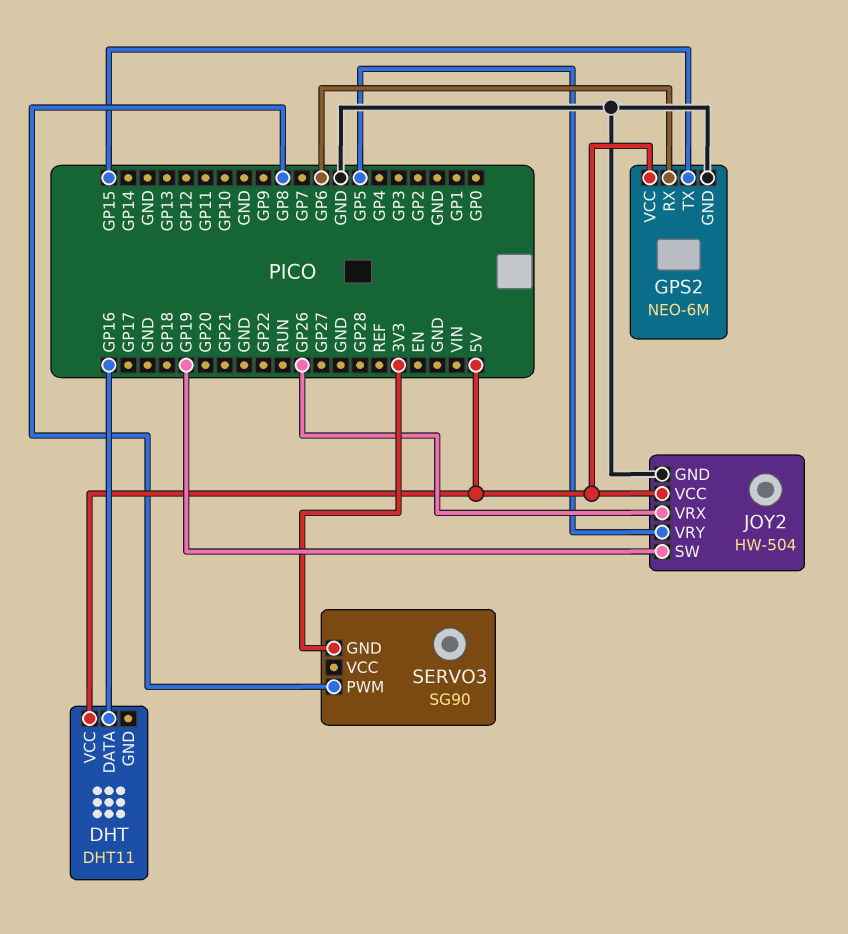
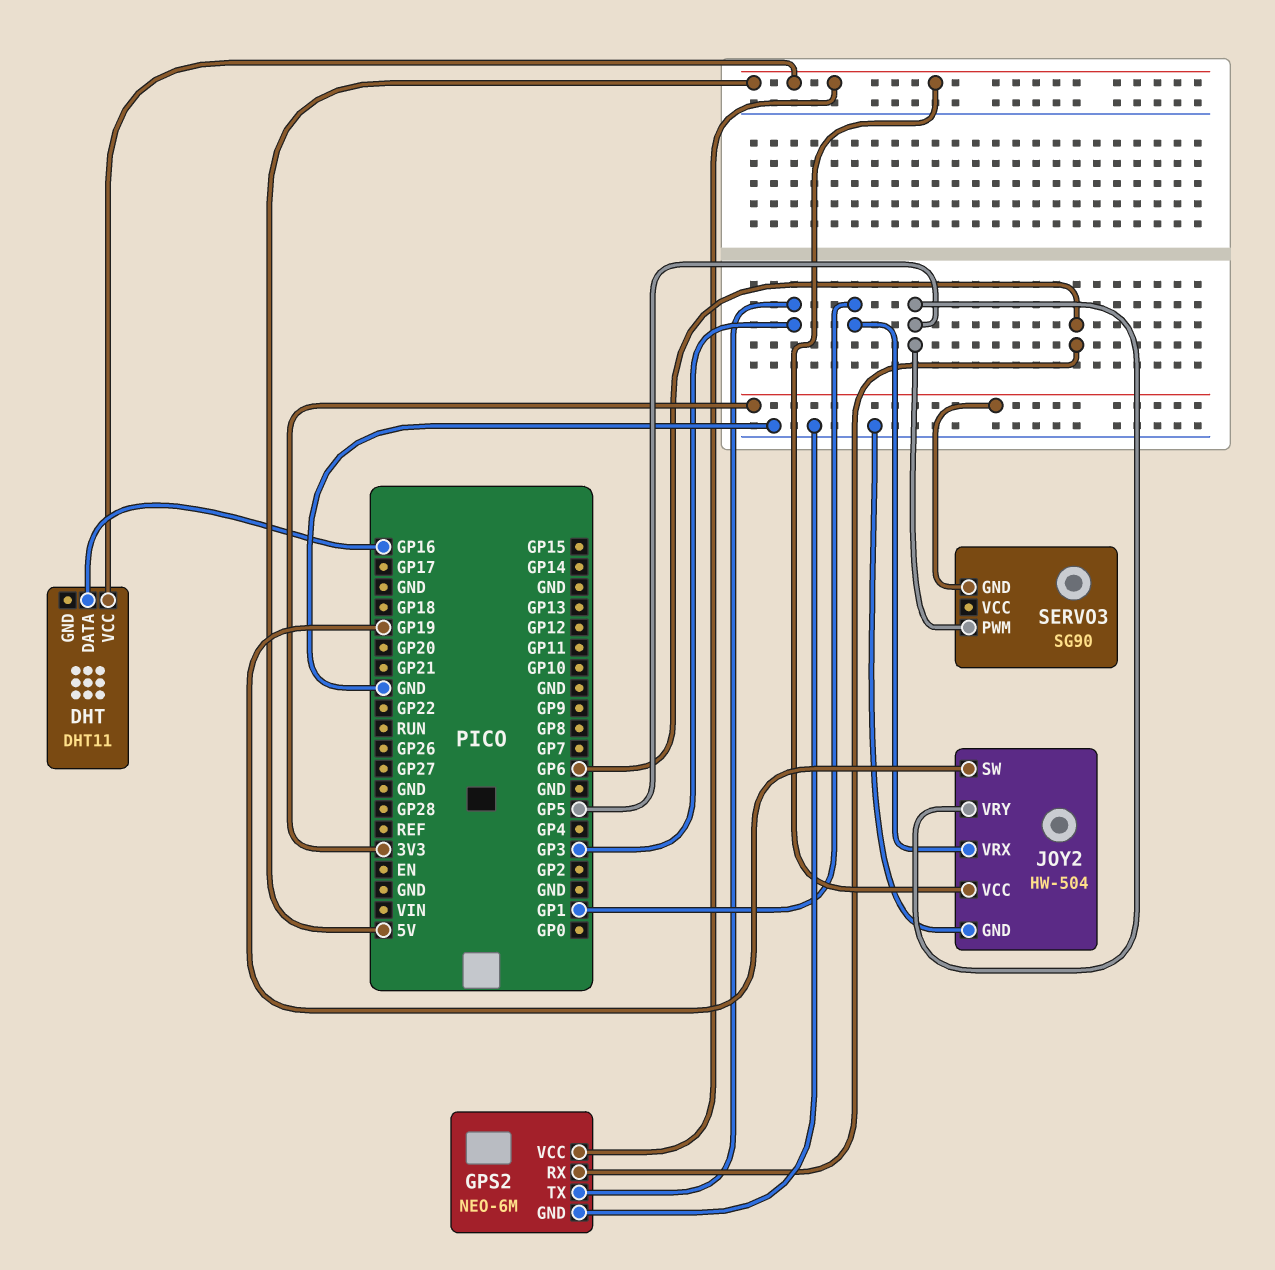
GPS2 pin TX: GP15 -> GP3
JOY2 pin VRX: GP26 -> GP1
SERVO3 pin PWM: GP8 -> GP5

